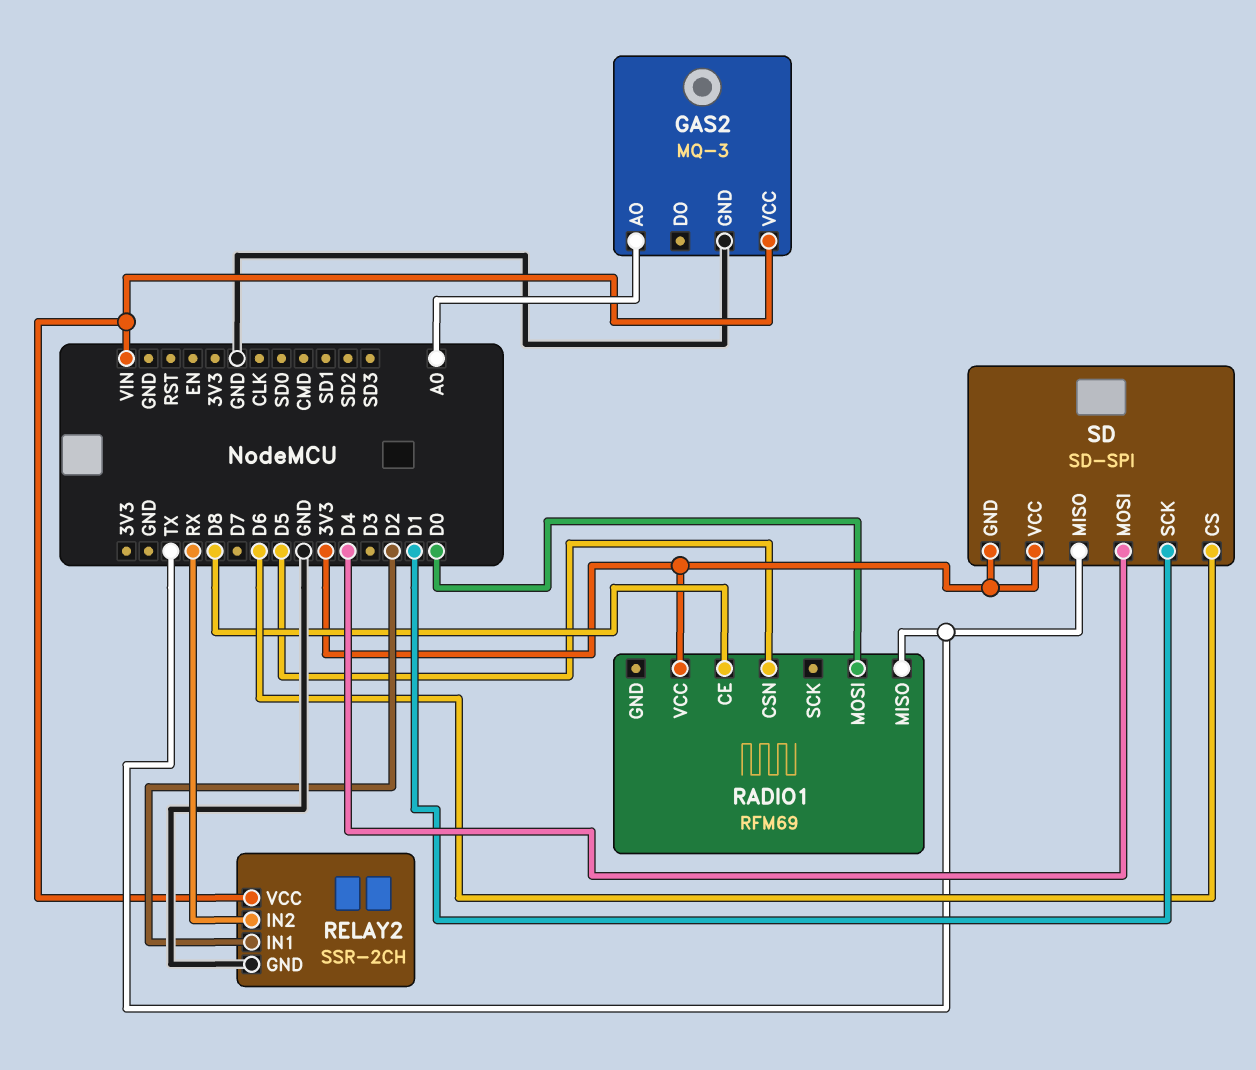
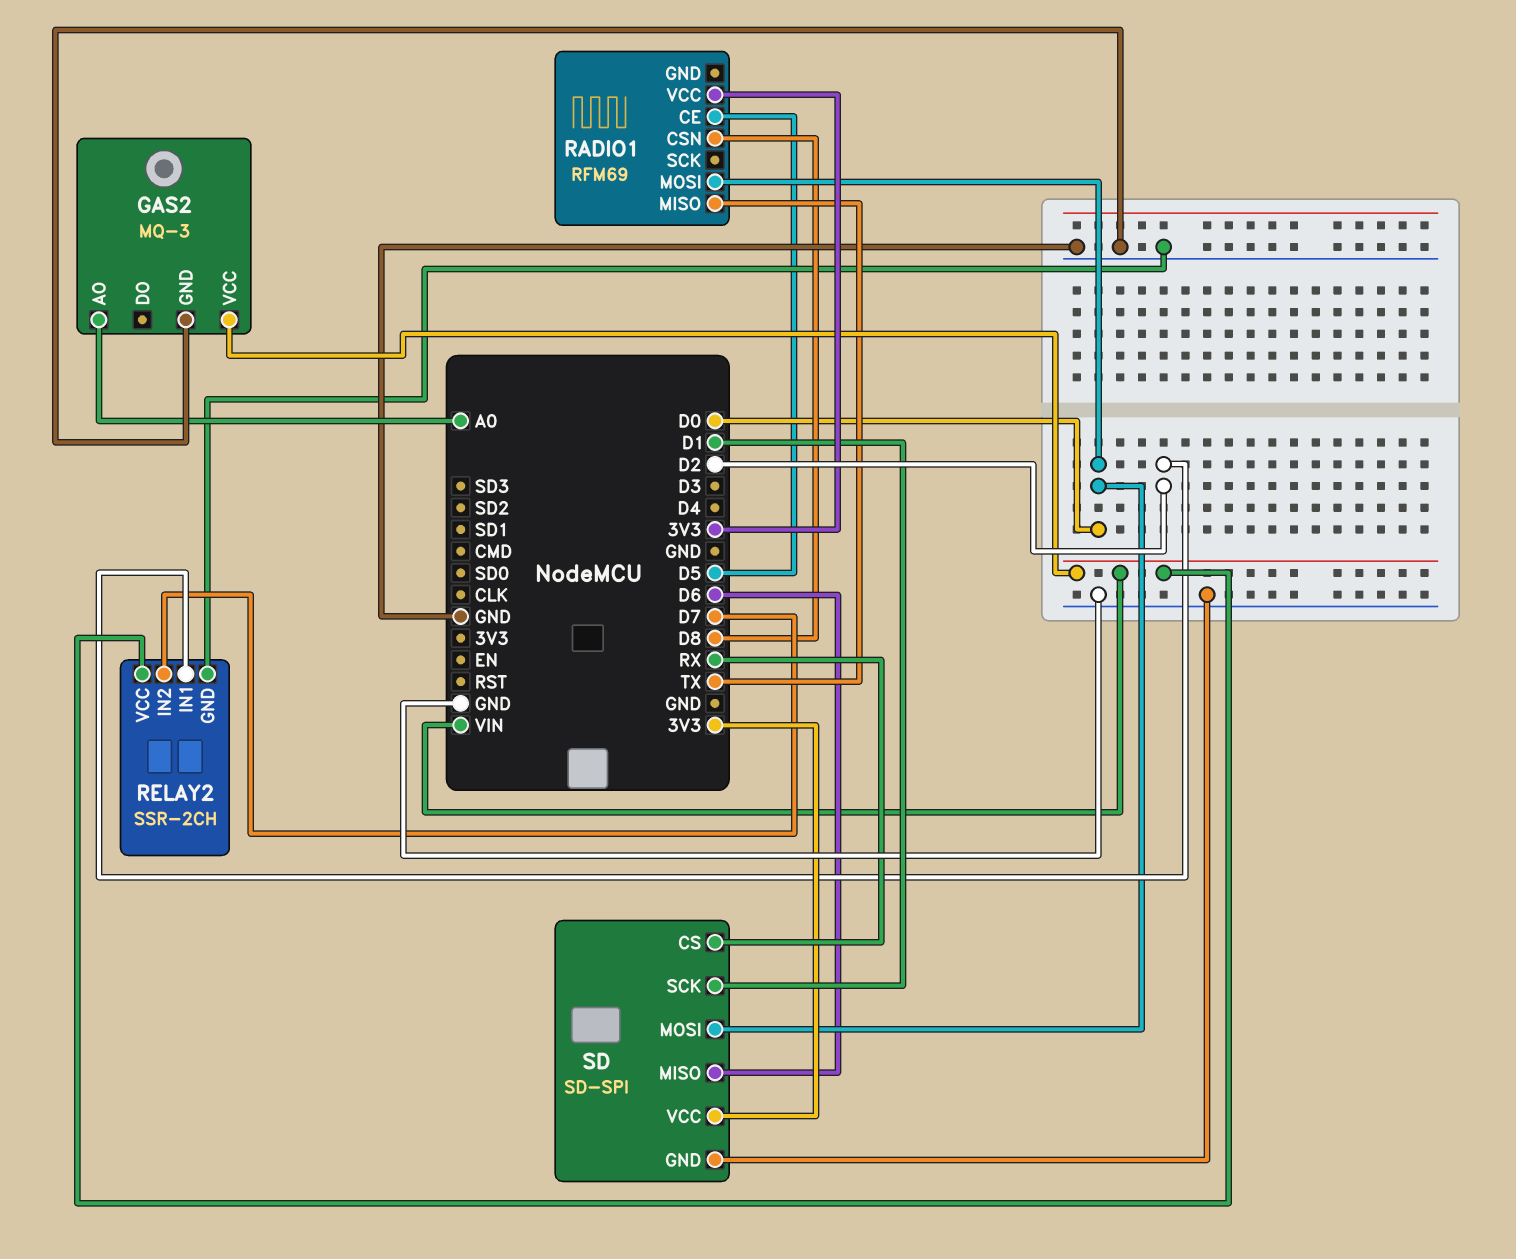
RADIO1 pin CE: D8 -> D5
RADIO1 pin CSN: D5 -> D8
RELAY2 pin IN2: RX -> D7
SD pin CS: D6 -> RX
SD pin GND: 3V3 -> GND
SD pin MISO: TX -> D6
SD pin MOSI: D4 -> D0

